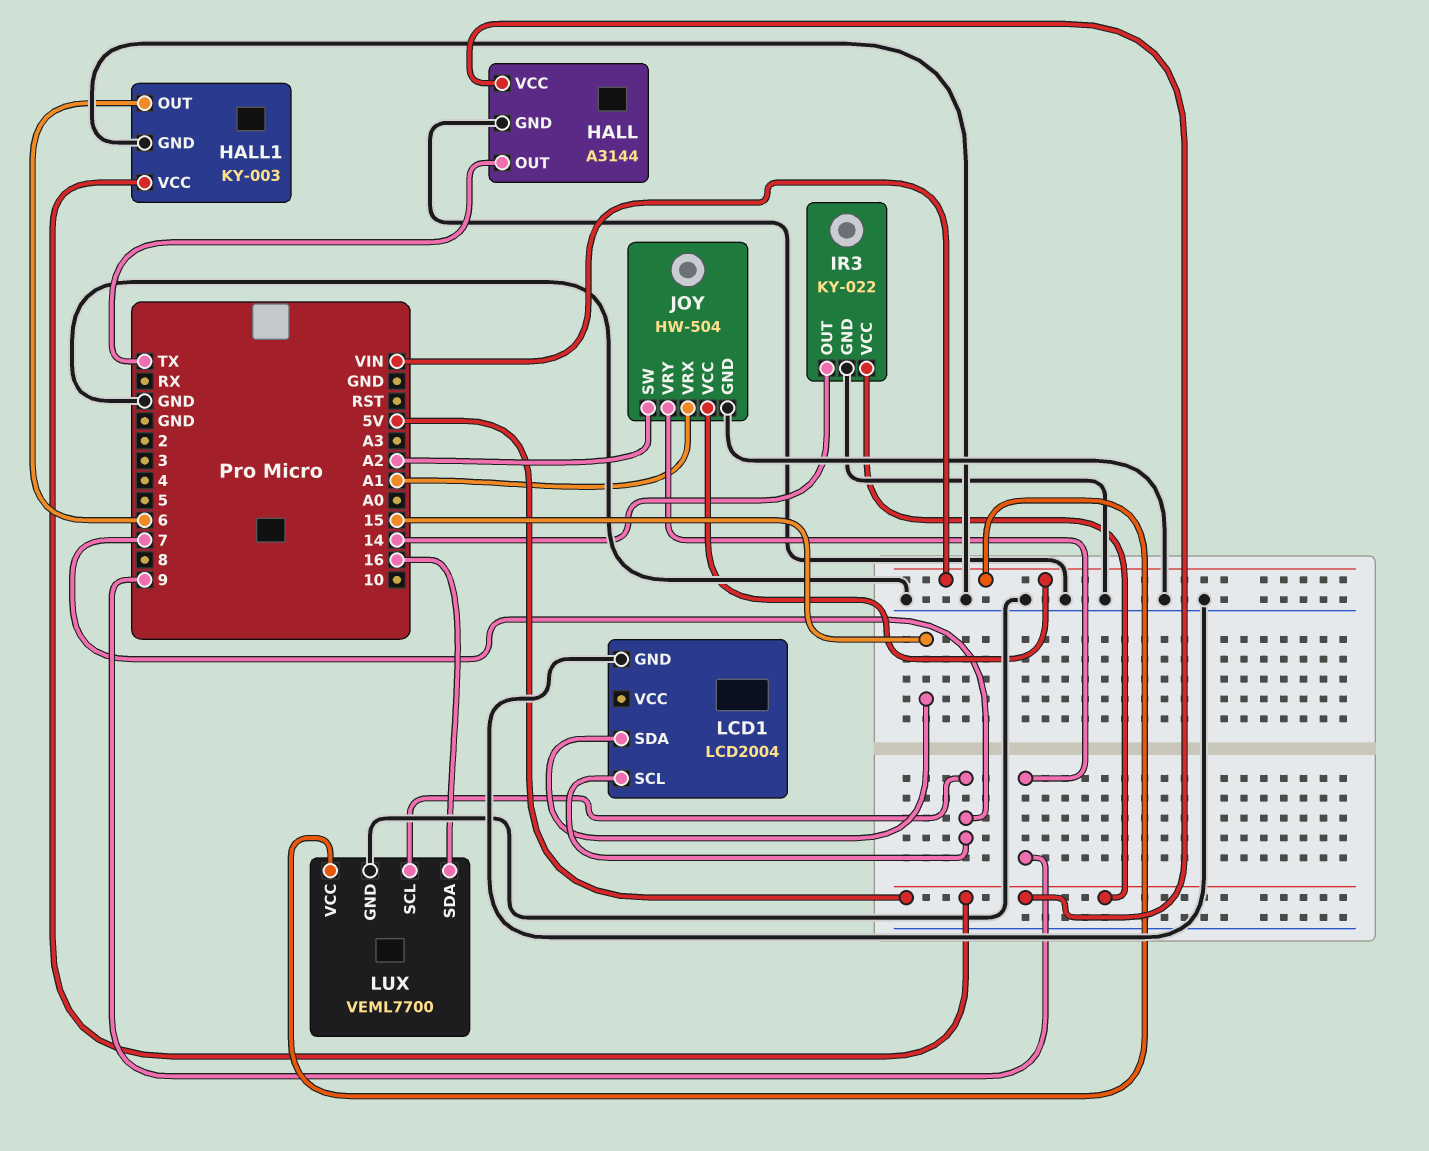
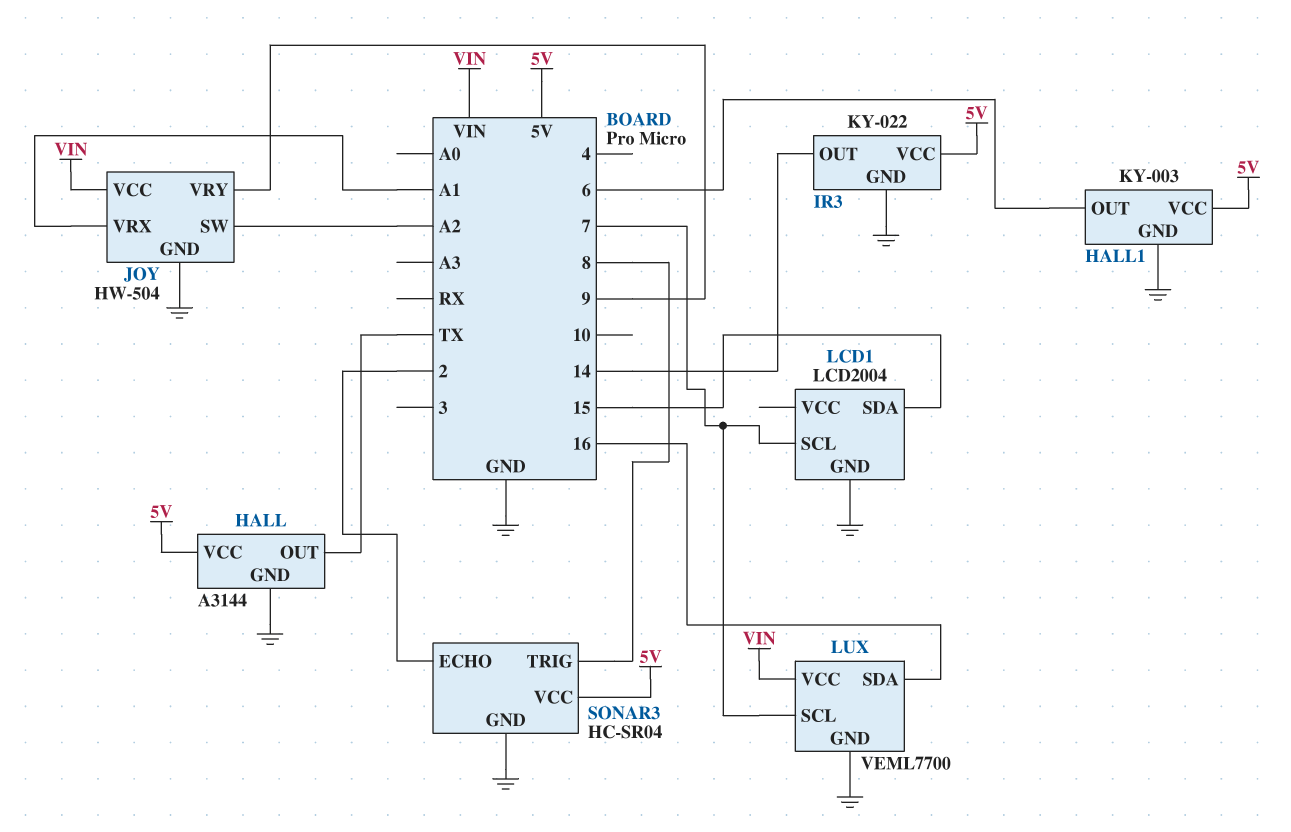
SONAR3: none -> HC-SR04
SONAR3 pin ECHO: none -> 2
SONAR3 pin GND: none -> GND
SONAR3 pin TRIG: none -> 8
SONAR3 pin VCC: none -> 5V

